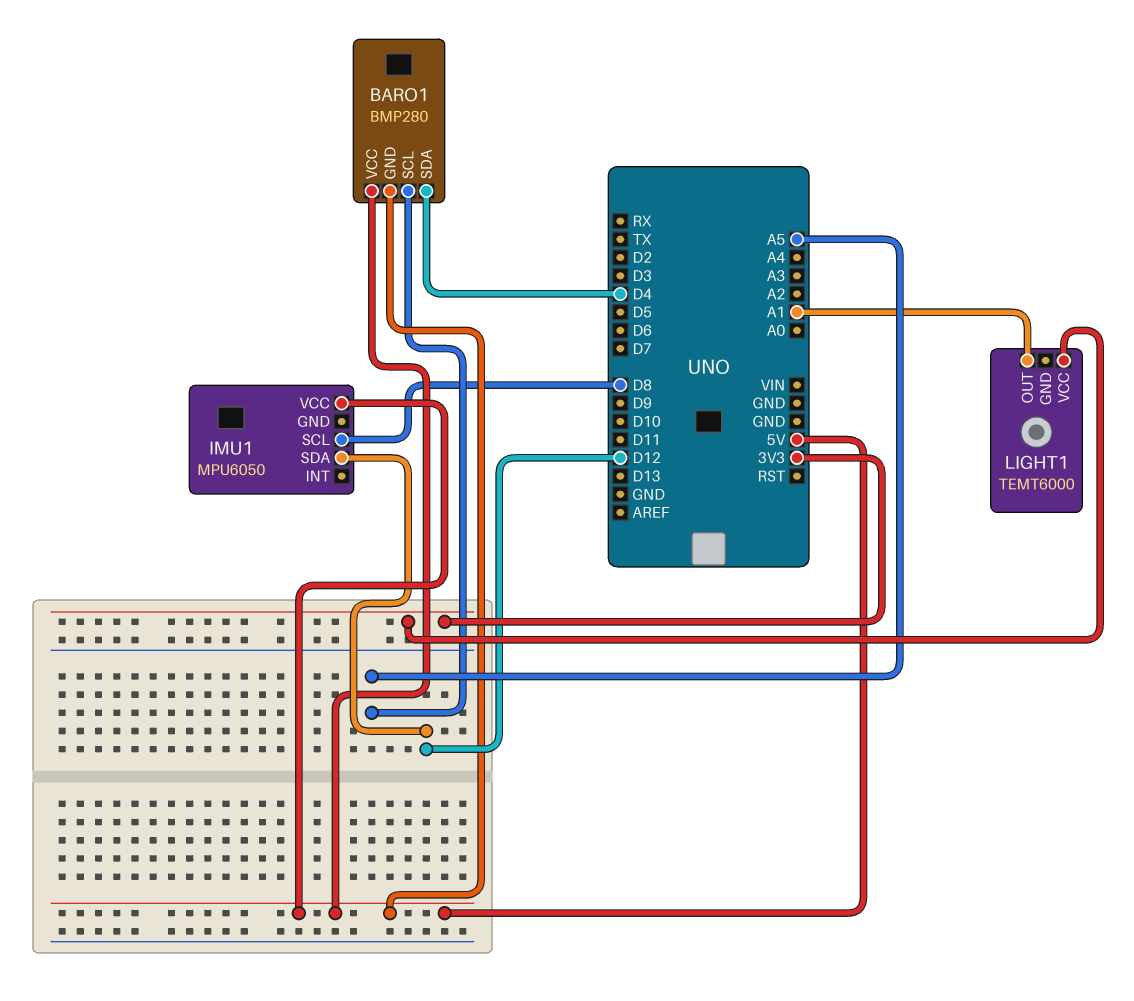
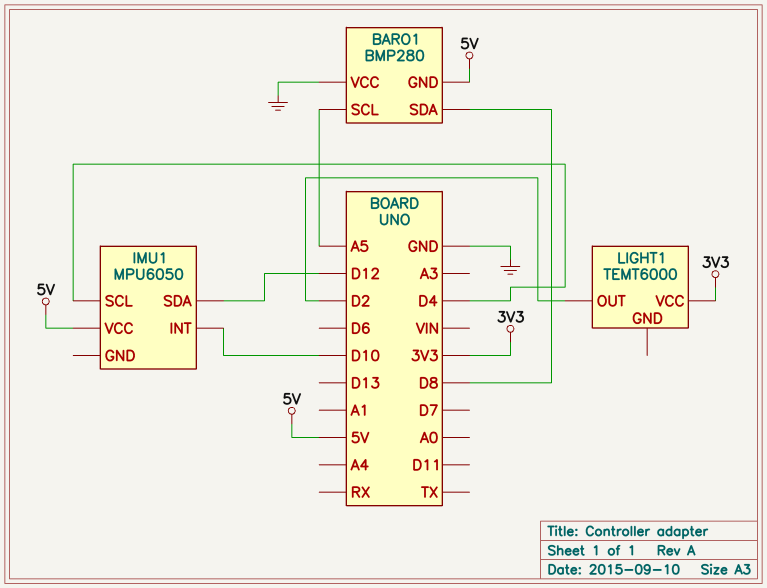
BARO1 pin SDA: D4 -> D8
BARO1 pin VCC: 5V -> GND
IMU1 pin INT: none -> D10
IMU1 pin SCL: D8 -> D4
LIGHT1 pin OUT: A1 -> D2

